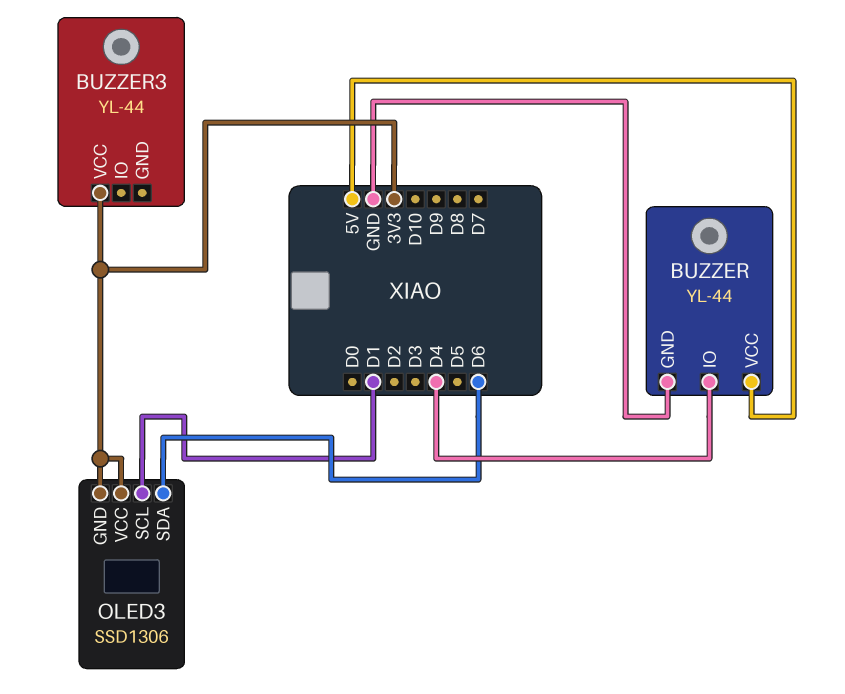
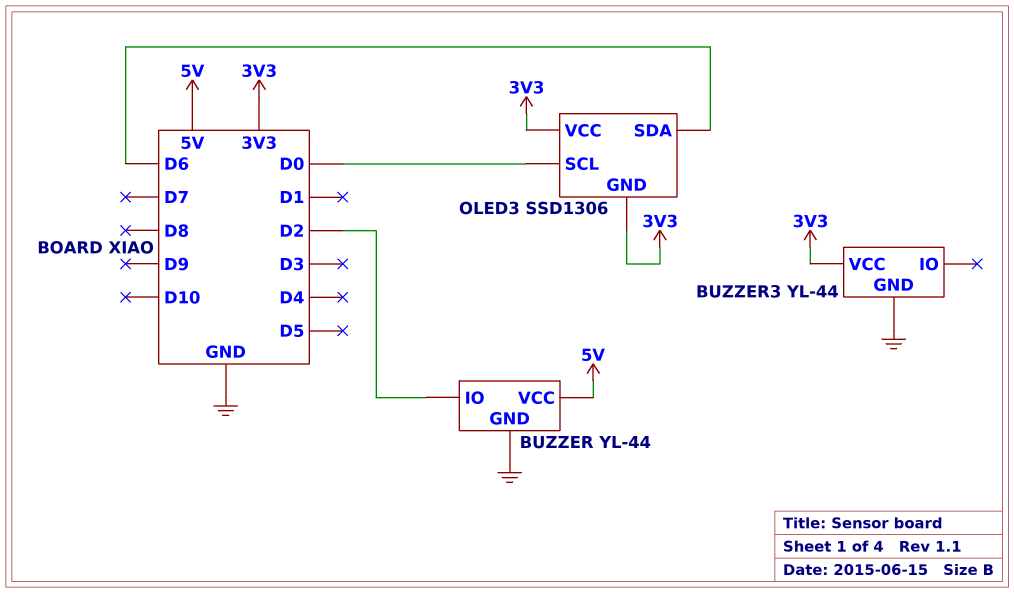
BUZZER pin IO: D4 -> D2
BUZZER3 pin GND: none -> GND
OLED3 pin SCL: D1 -> D0

